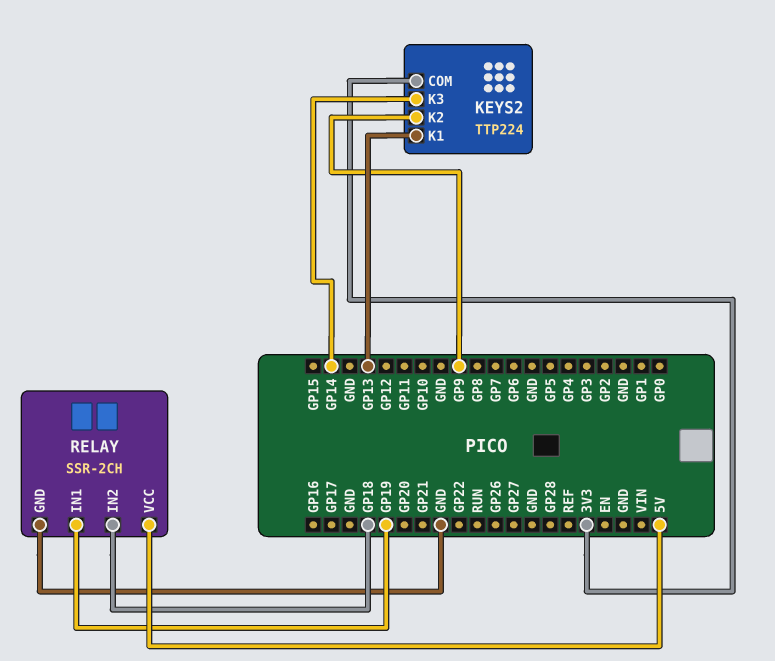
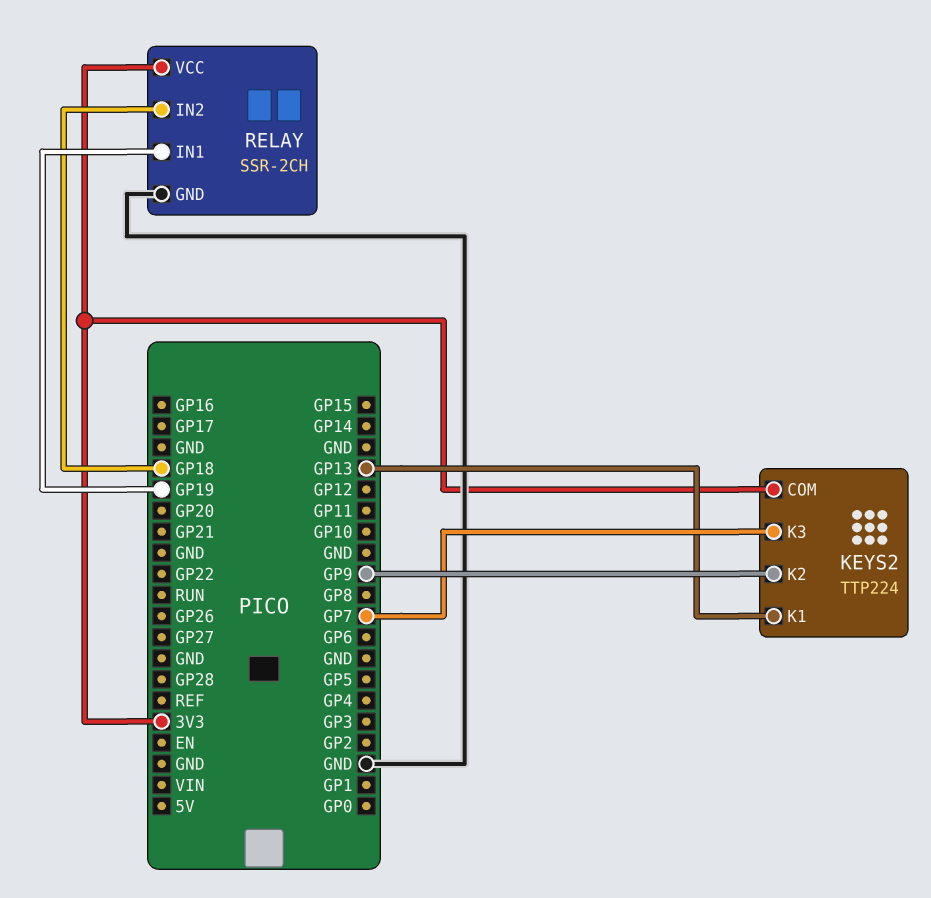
KEYS2 pin K3: GP14 -> GP7
RELAY pin VCC: 5V -> 3V3

